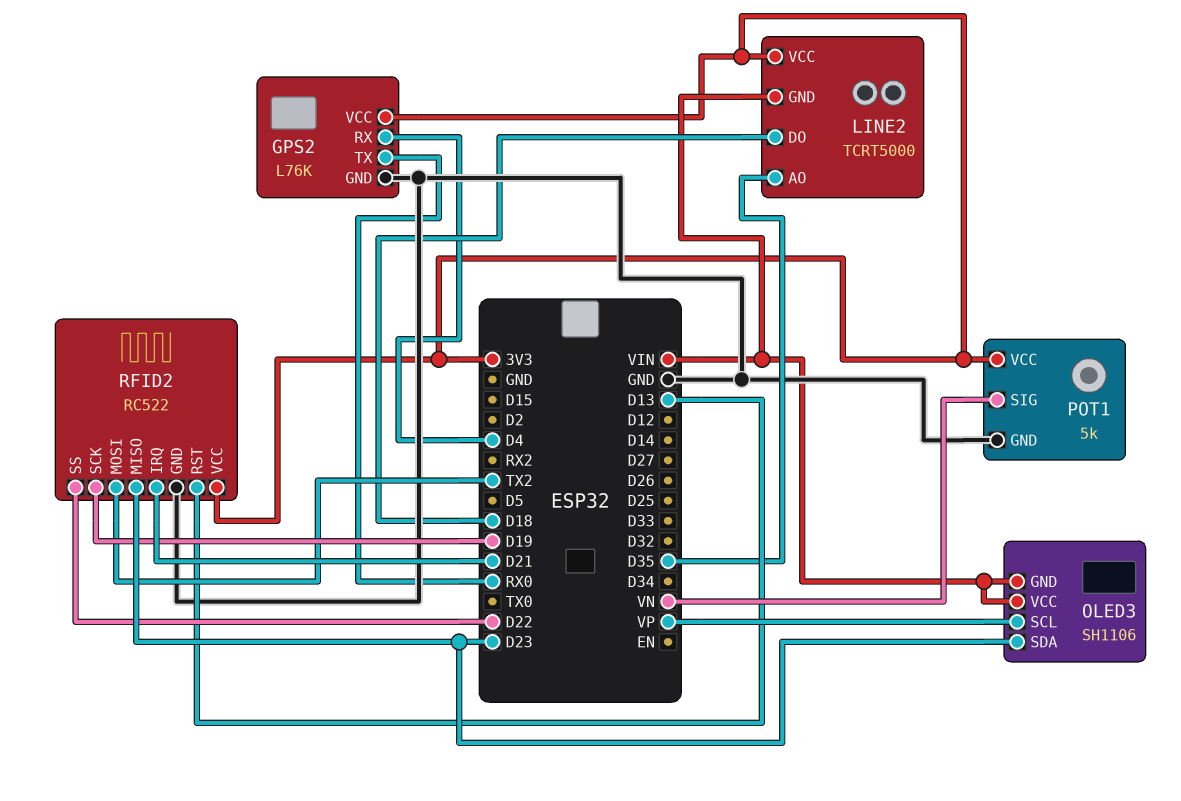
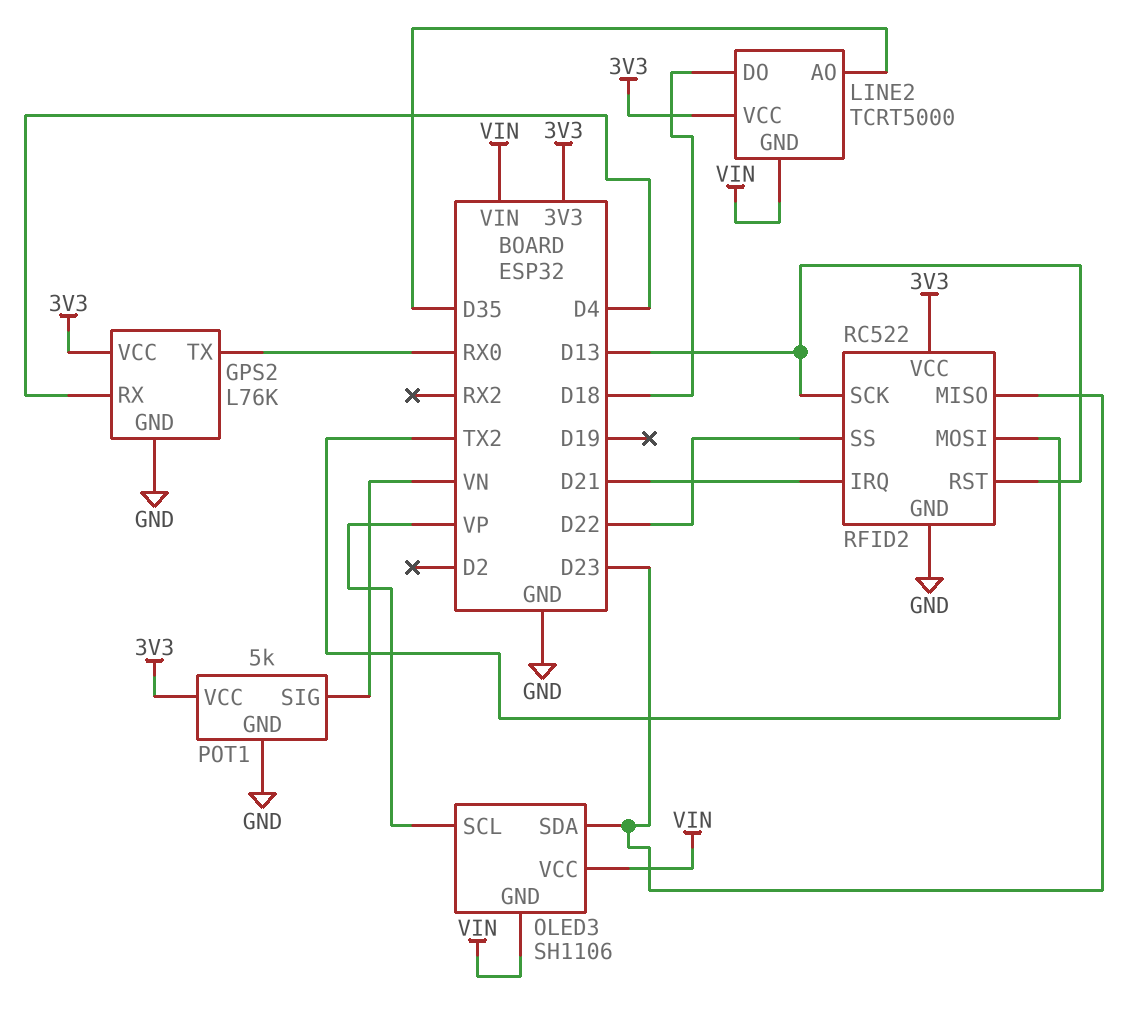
RFID2 pin SCK: D19 -> D13

